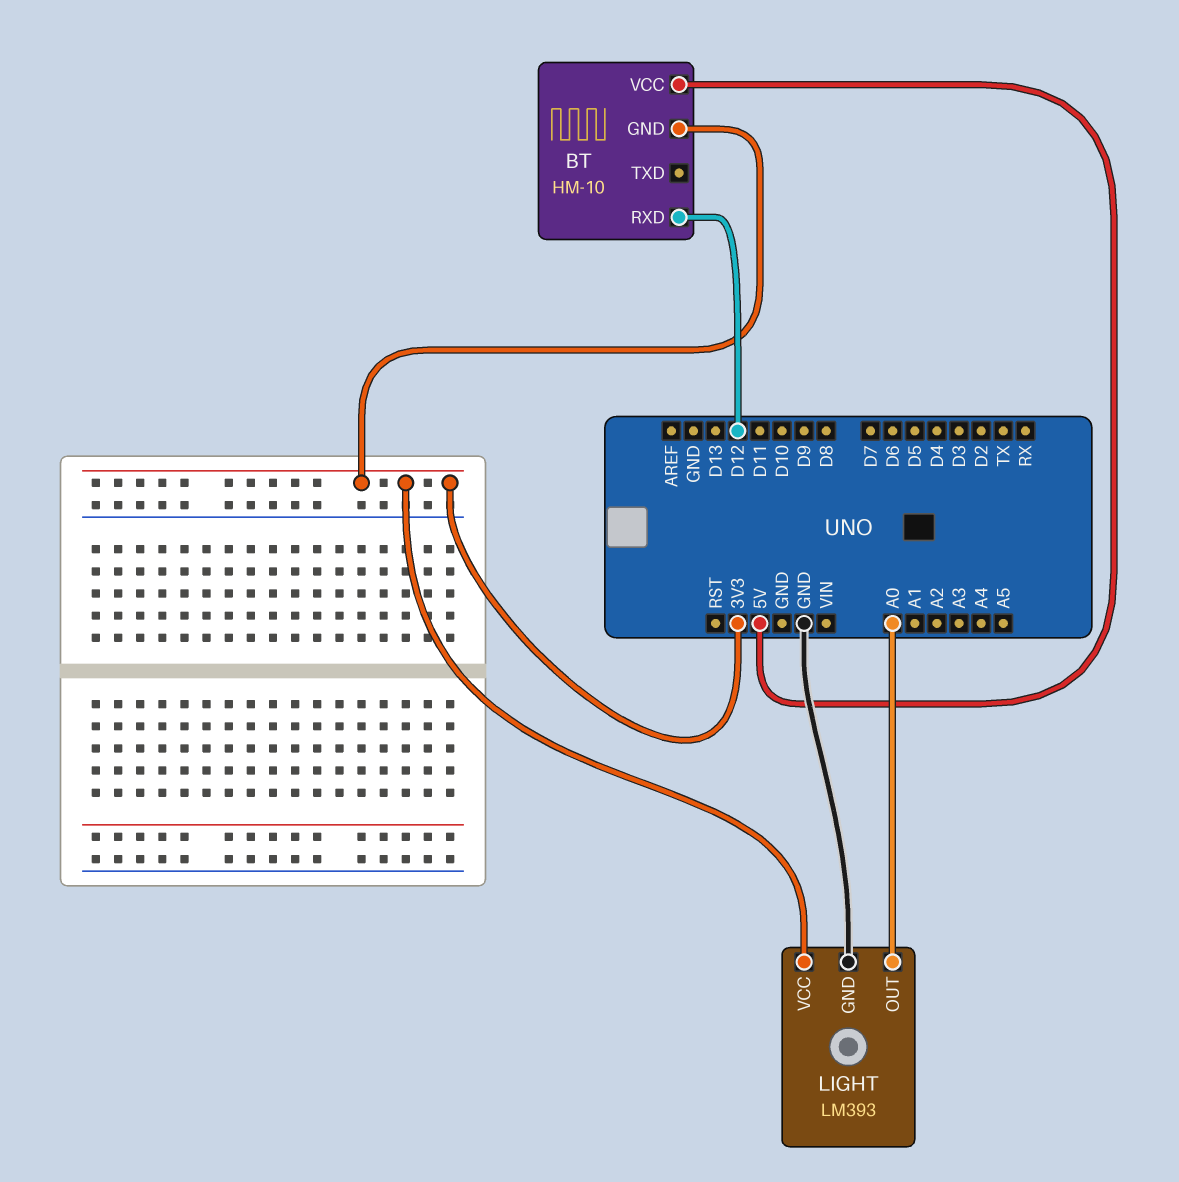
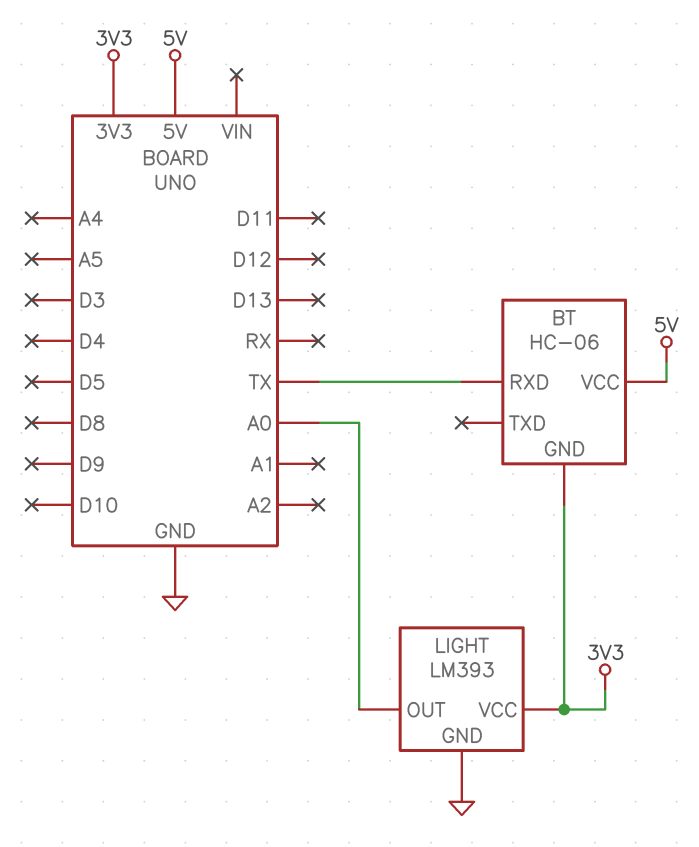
BT: HM-10 -> HC-06
BT pin RXD: D12 -> TX

